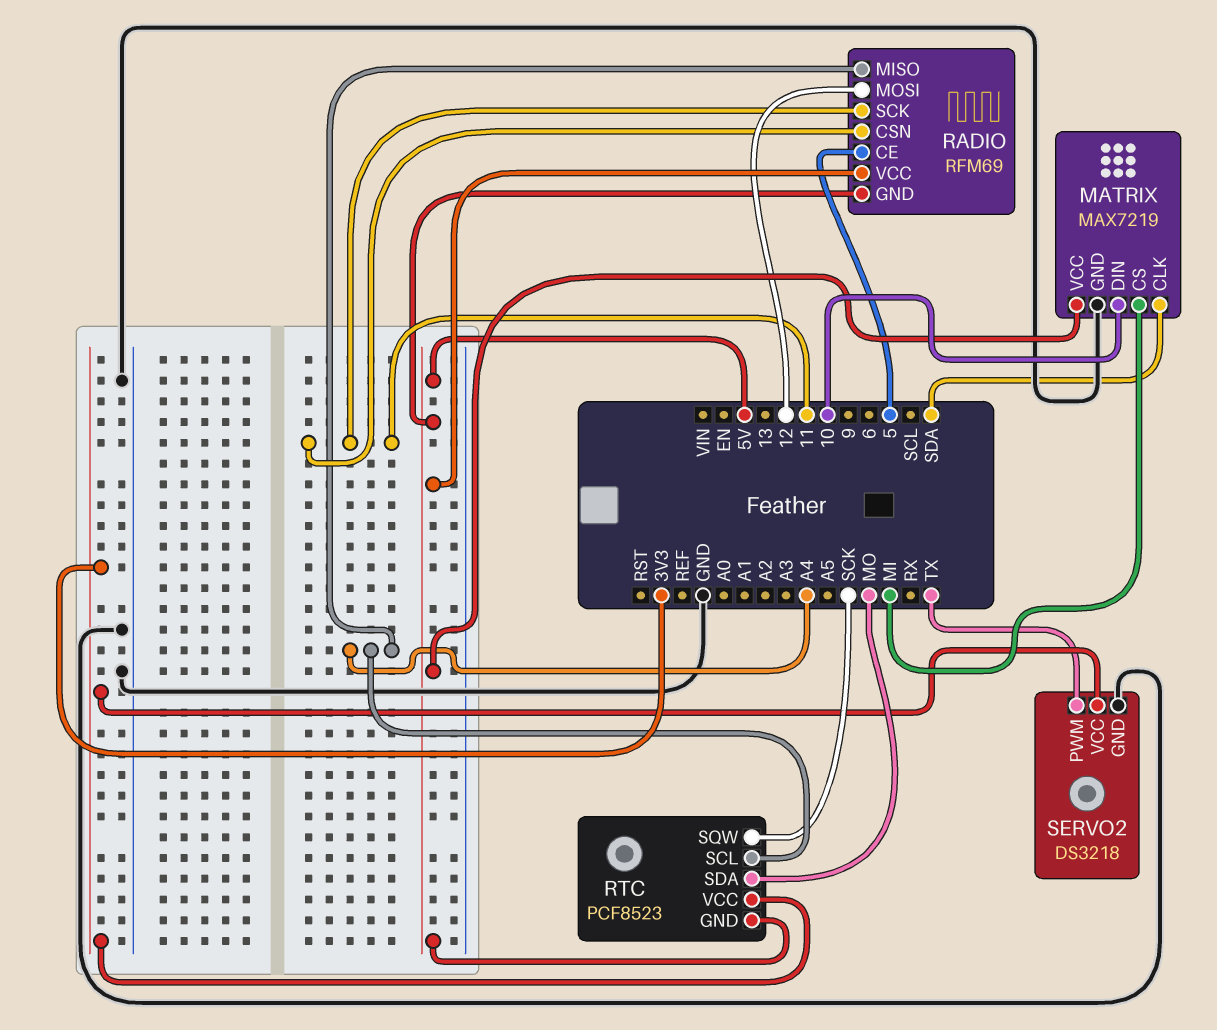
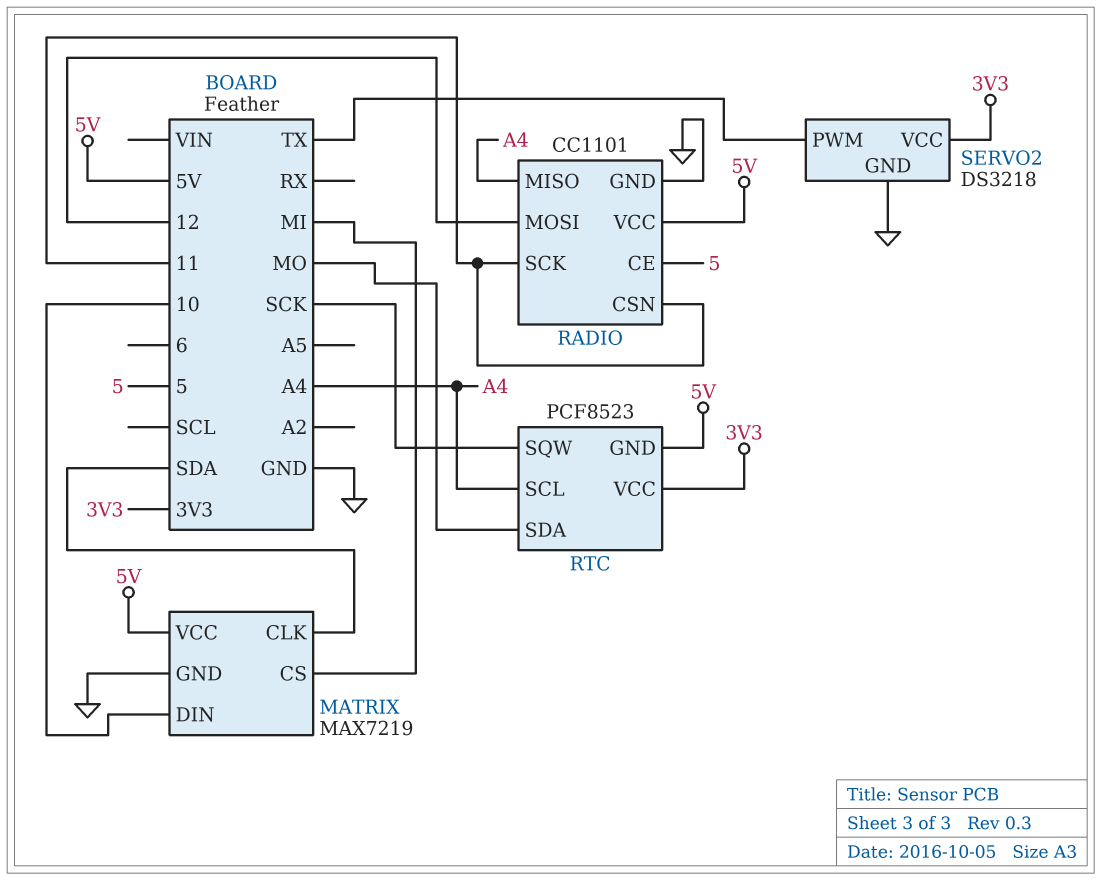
RADIO: RFM69 -> CC1101
RADIO pin GND: 5V -> GND

